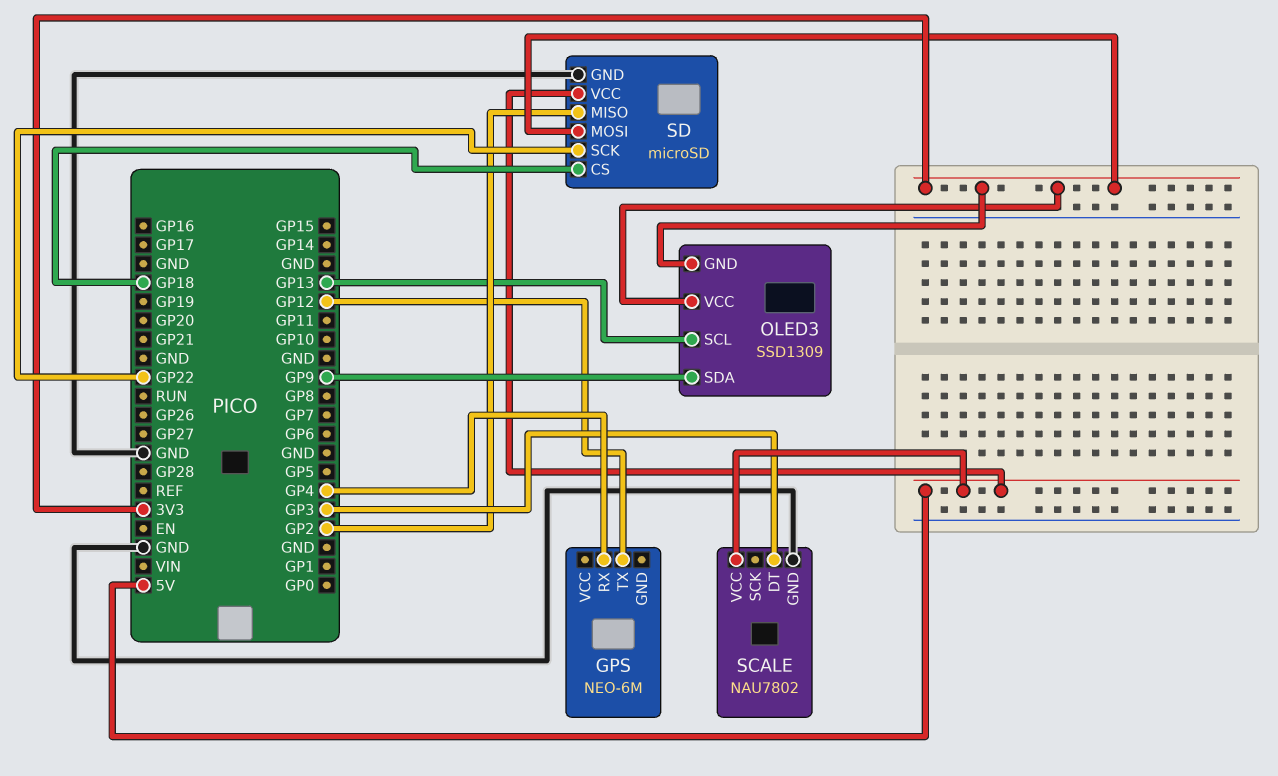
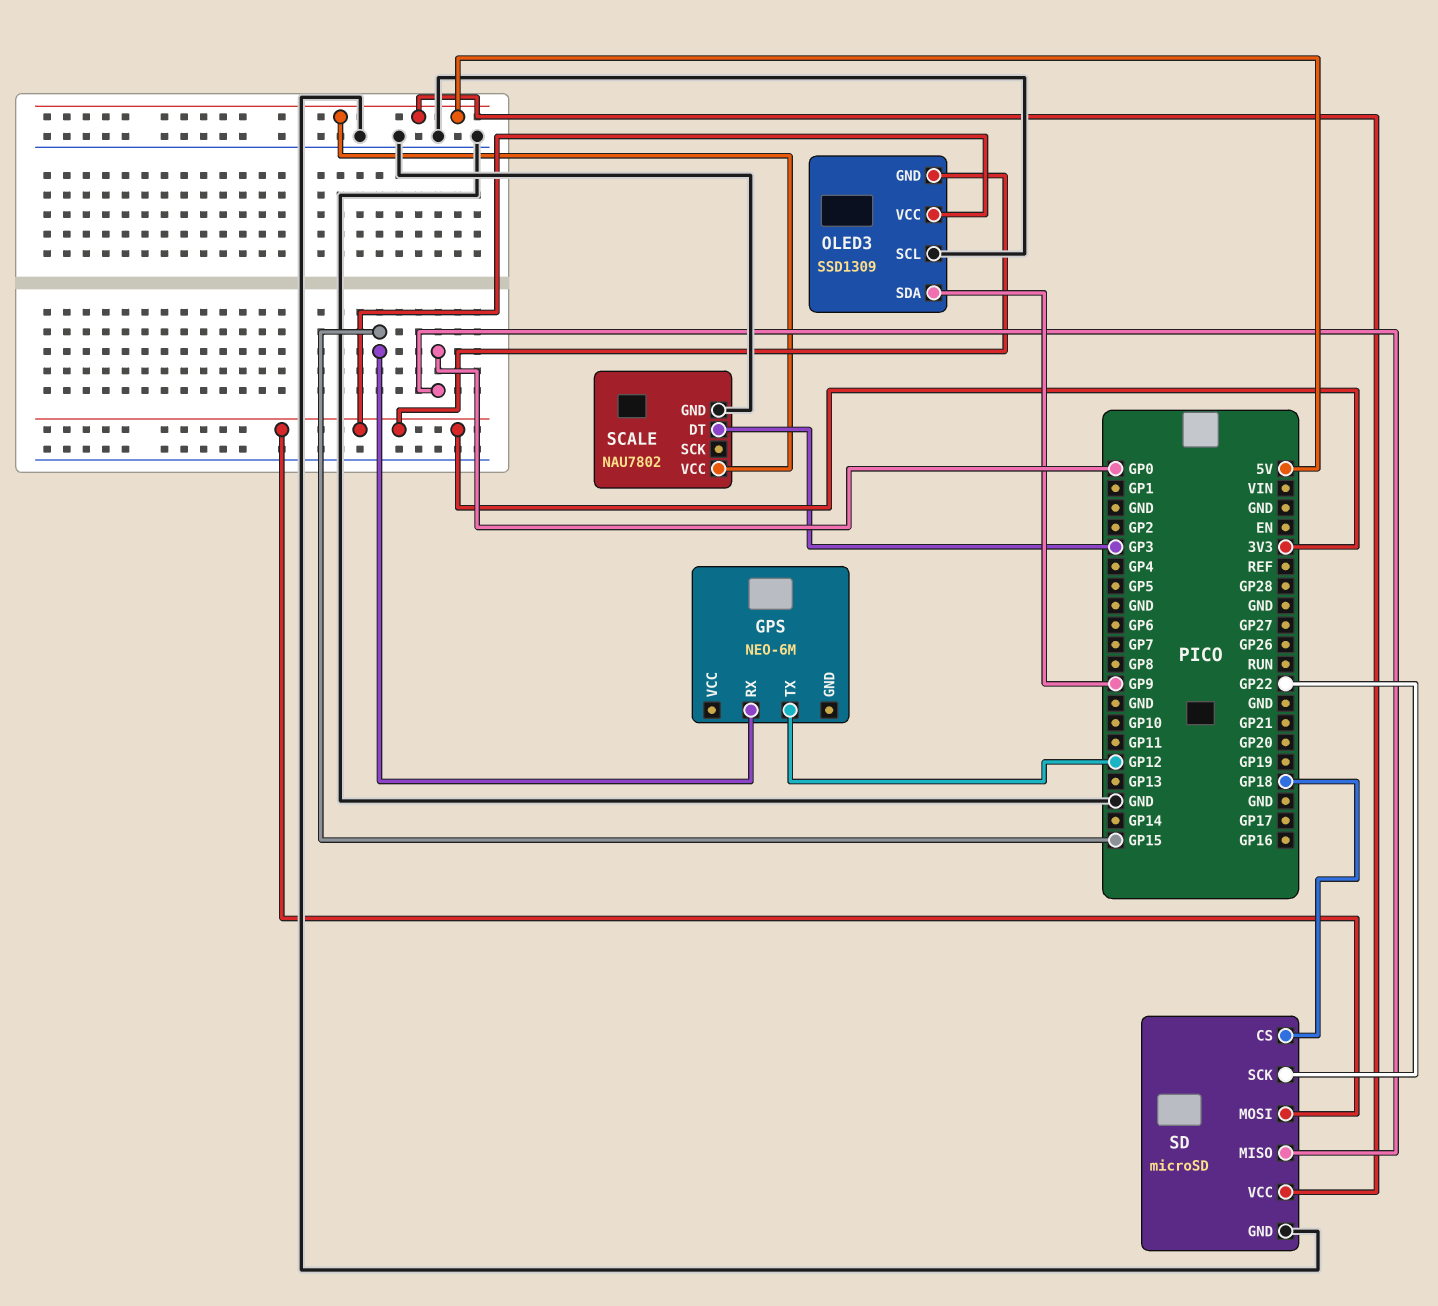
GPS pin RX: GP4 -> GP15
OLED3 pin SCL: GP13 -> GND
SD pin MISO: GP2 -> GP0

